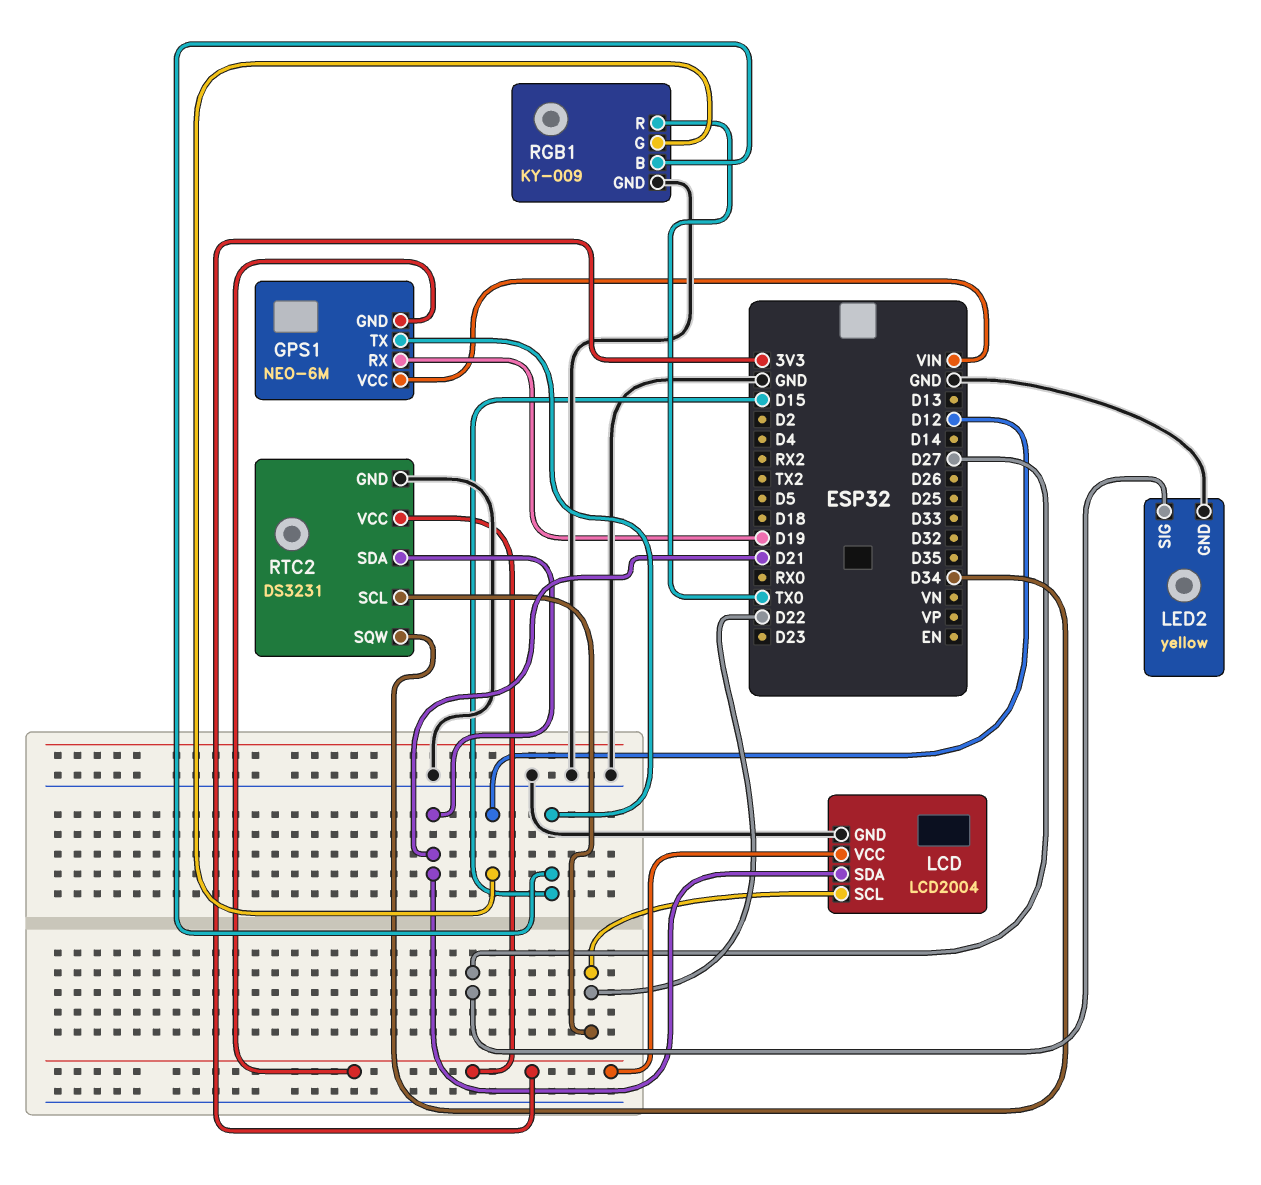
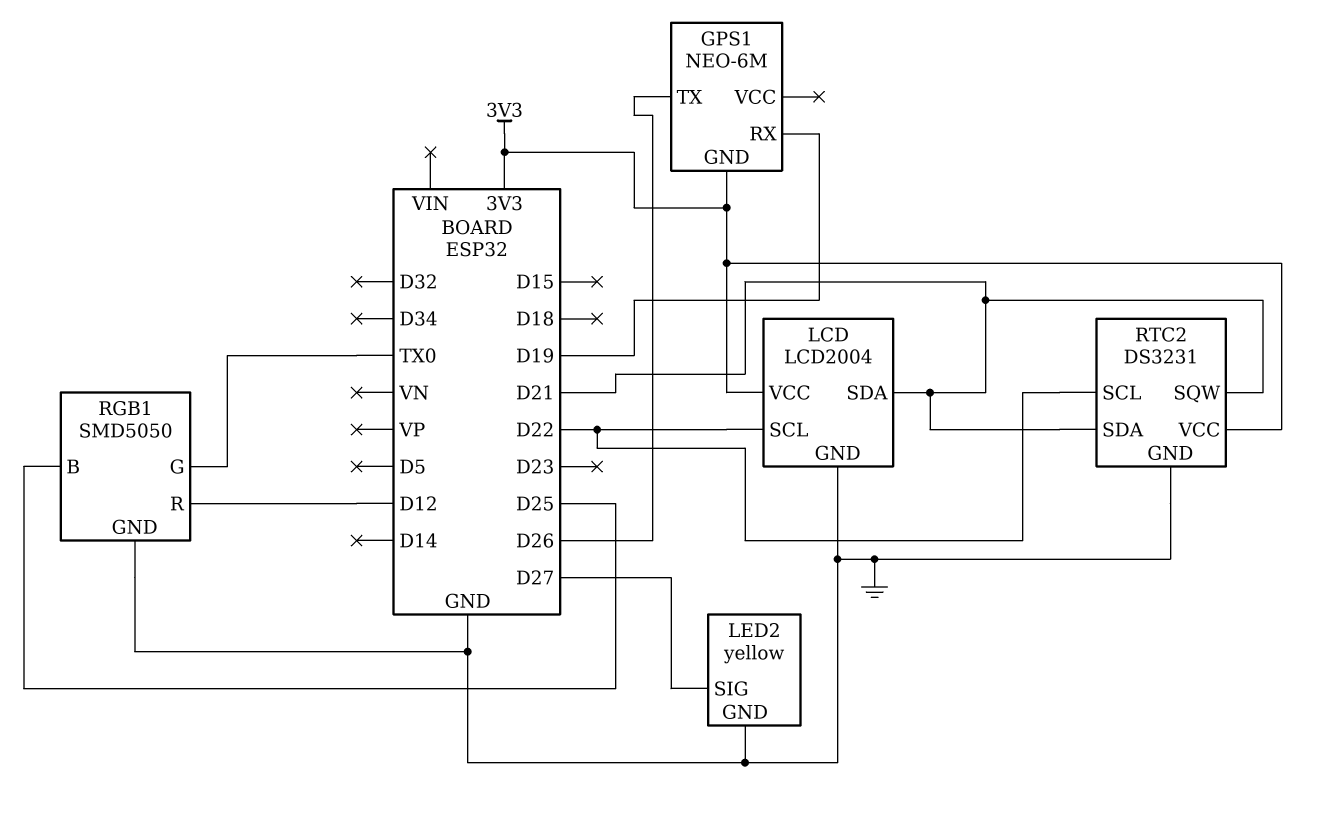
GPS1 pin TX: D15 -> D26
GPS1 pin VCC: VIN -> none
RGB1: KY-009 -> SMD5050
RGB1 pin B: D15 -> D25
RGB1 pin G: D12 -> TX0
RGB1 pin R: TX0 -> D12
RTC2 pin SQW: D34 -> D21

